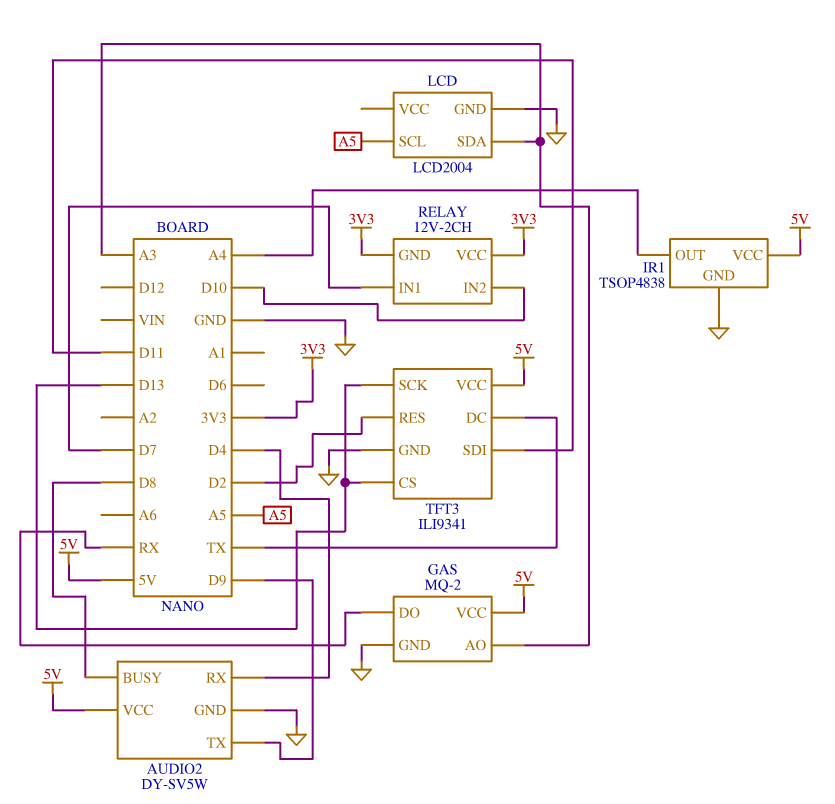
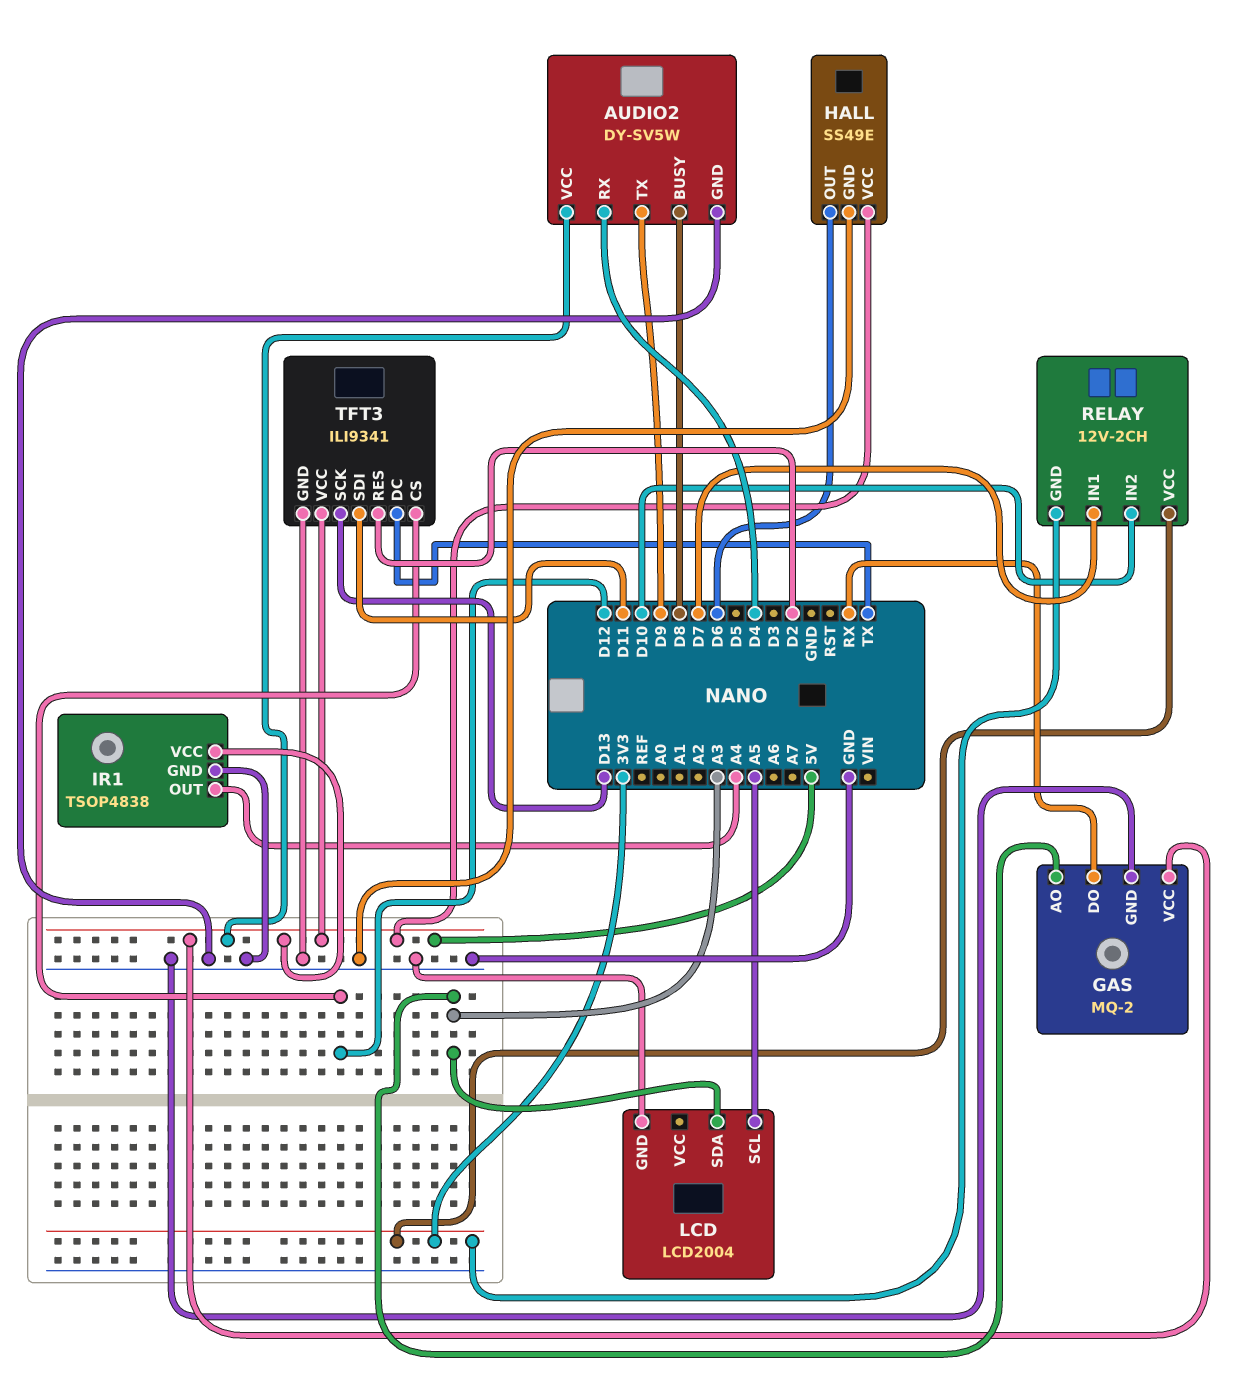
HALL: none -> SS49E
HALL pin GND: none -> GND
HALL pin OUT: none -> D6
HALL pin VCC: none -> 5V
TFT3 pin CS: D13 -> D12

